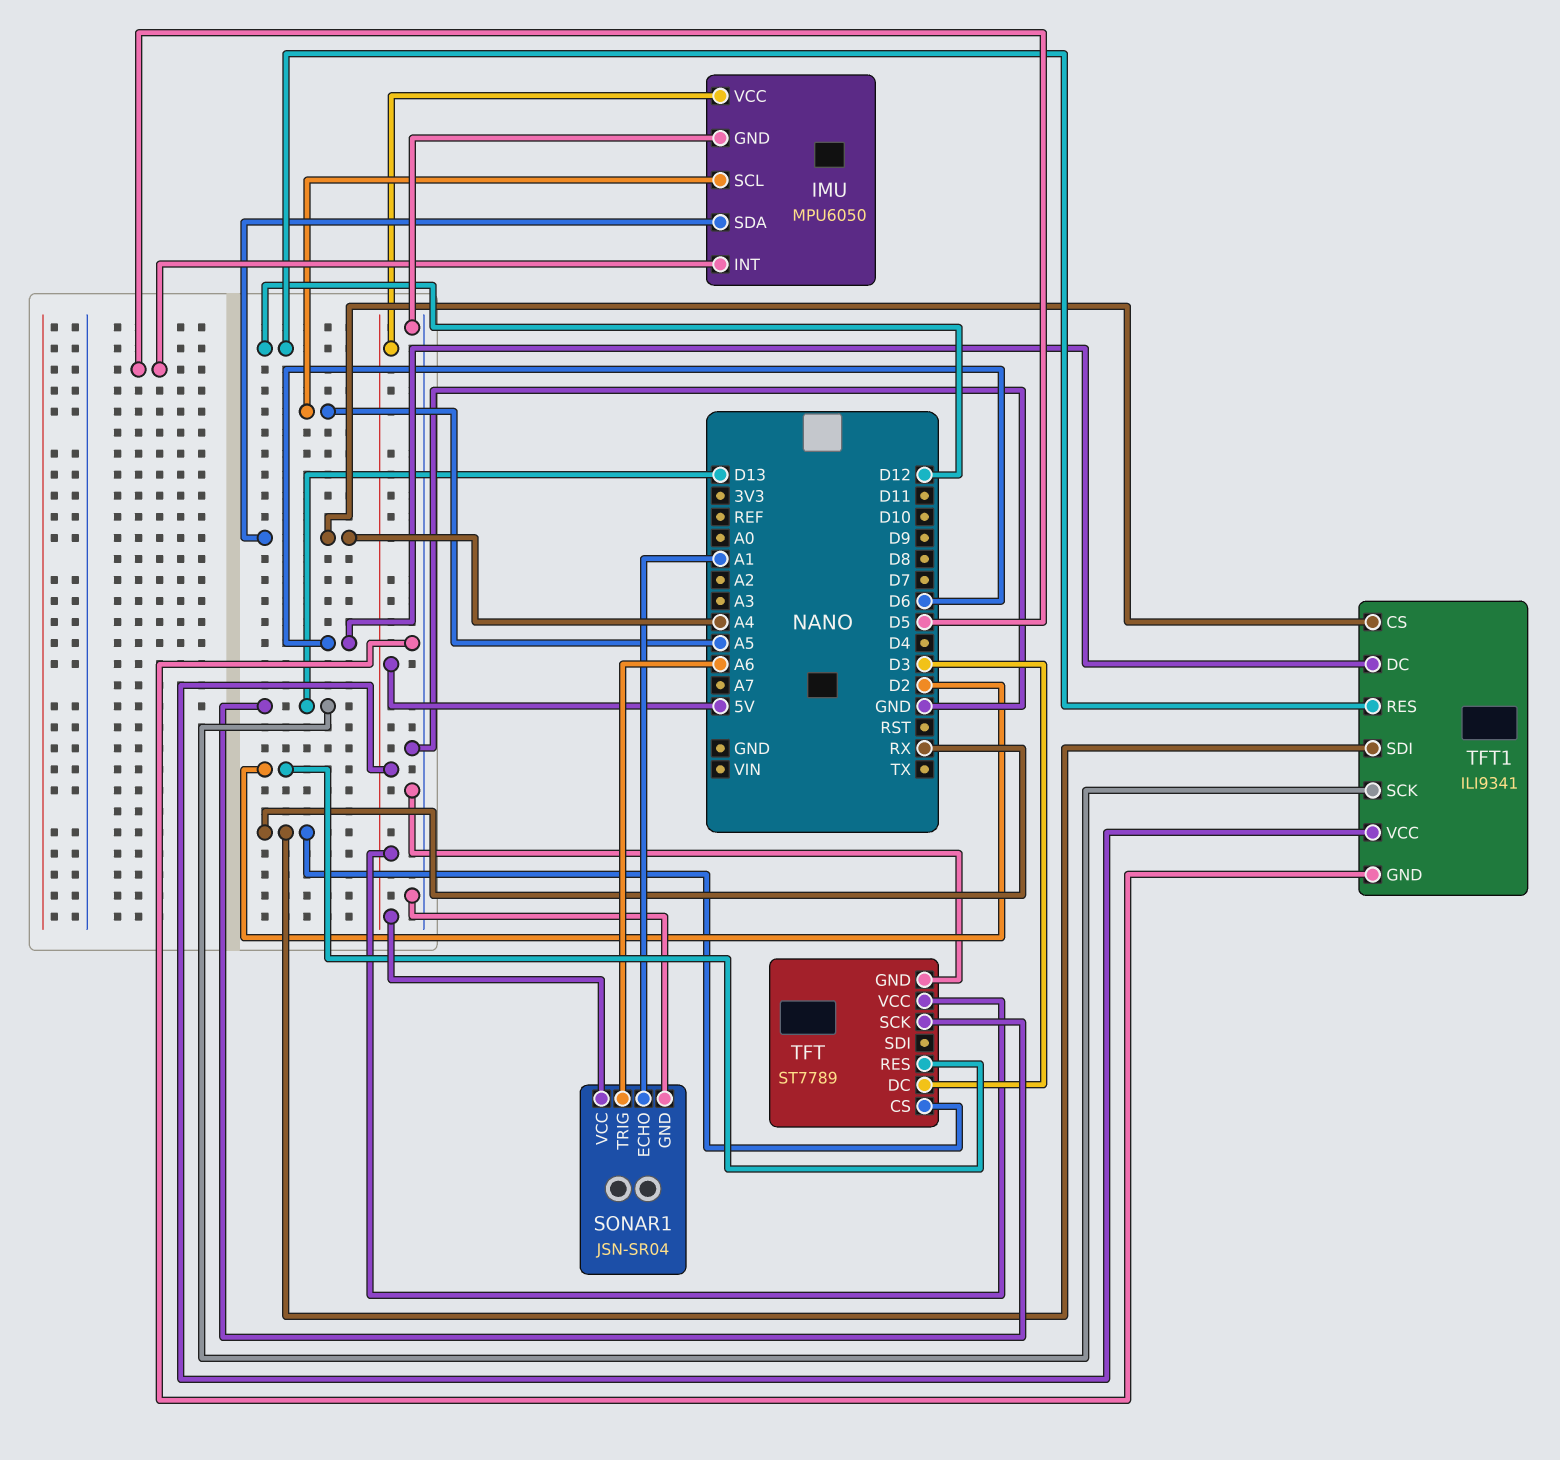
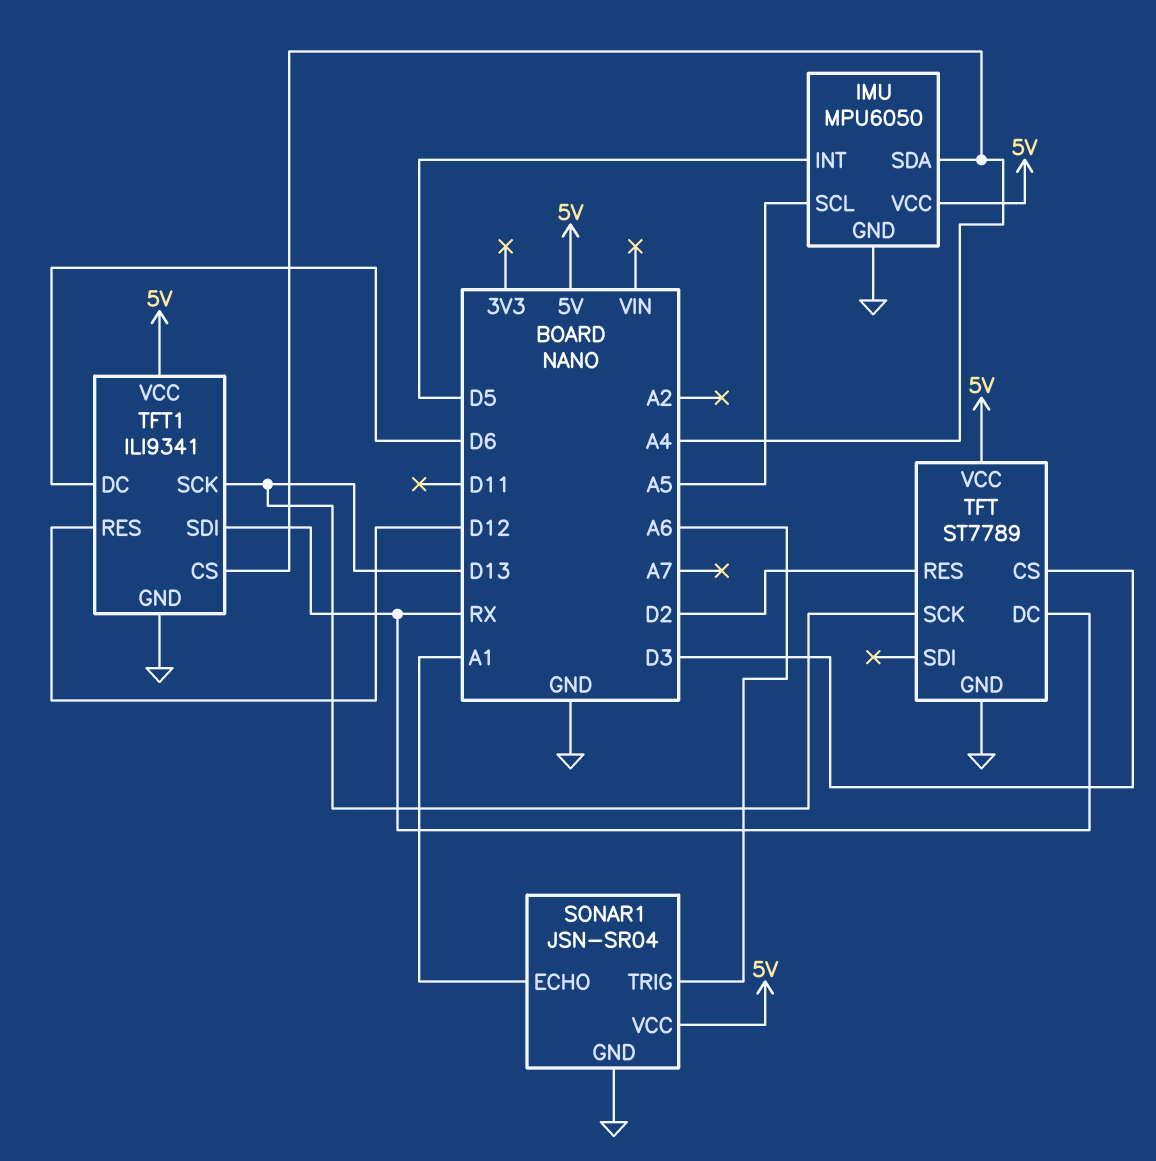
TFT pin CS: RX -> D3
TFT pin DC: D3 -> RX

